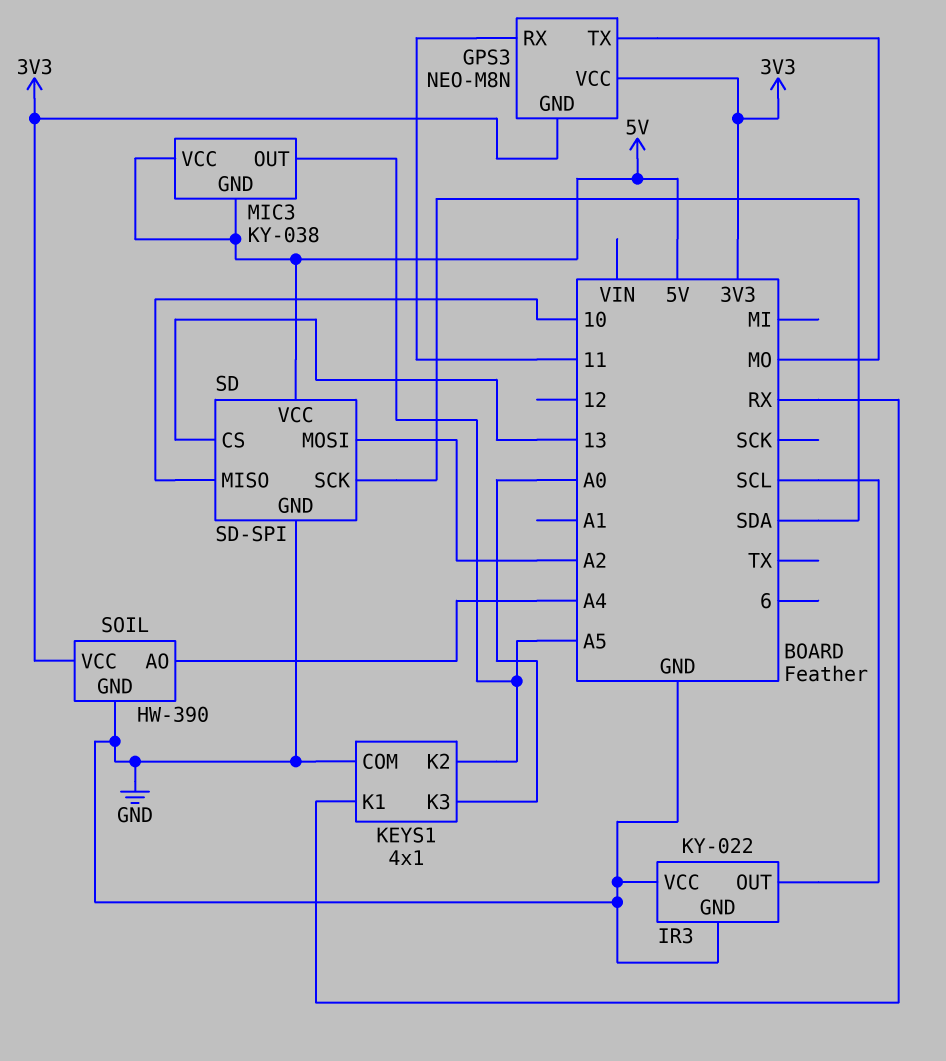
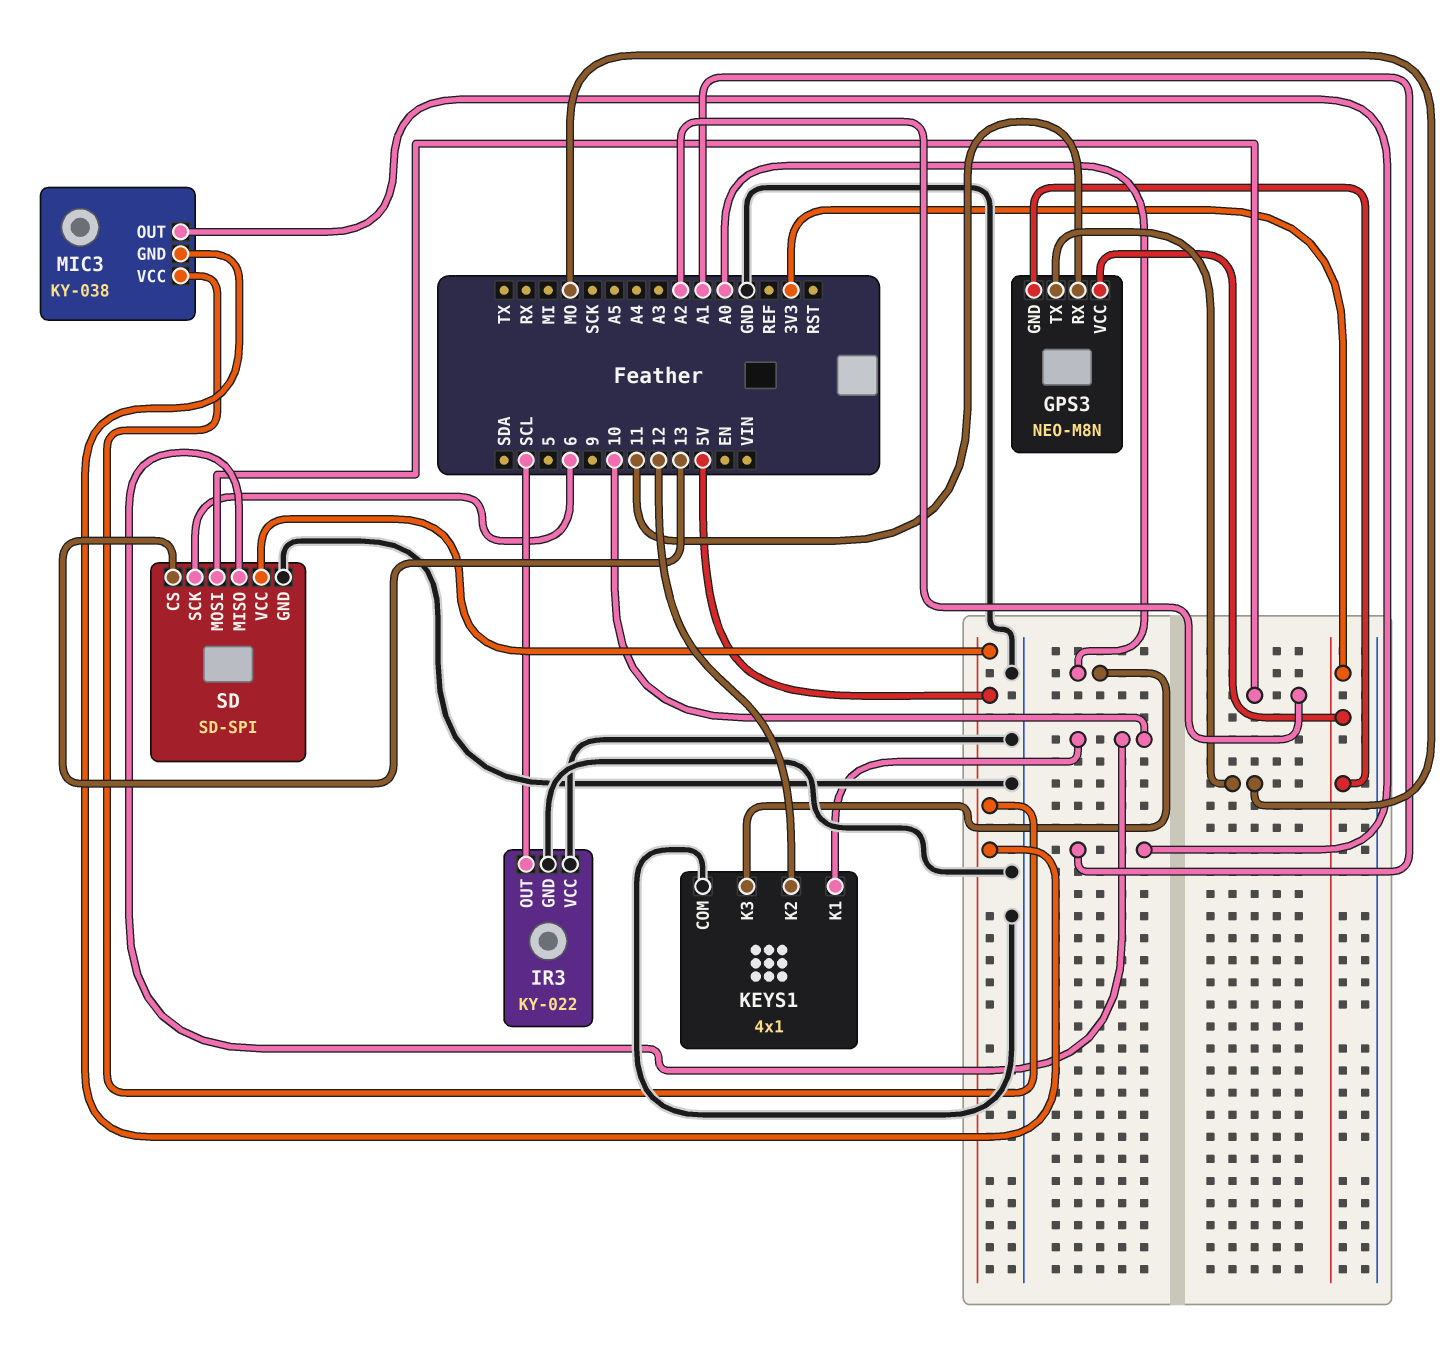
KEYS1 pin K1: RX -> 10
KEYS1 pin K2: A5 -> 12
MIC3 pin OUT: A5 -> A1
SD pin SCK: SDA -> 6
SOIL: HW-390 -> none
SOIL pin AO: A4 -> none
SOIL pin GND: GND -> none
SOIL pin VCC: 3V3 -> none

